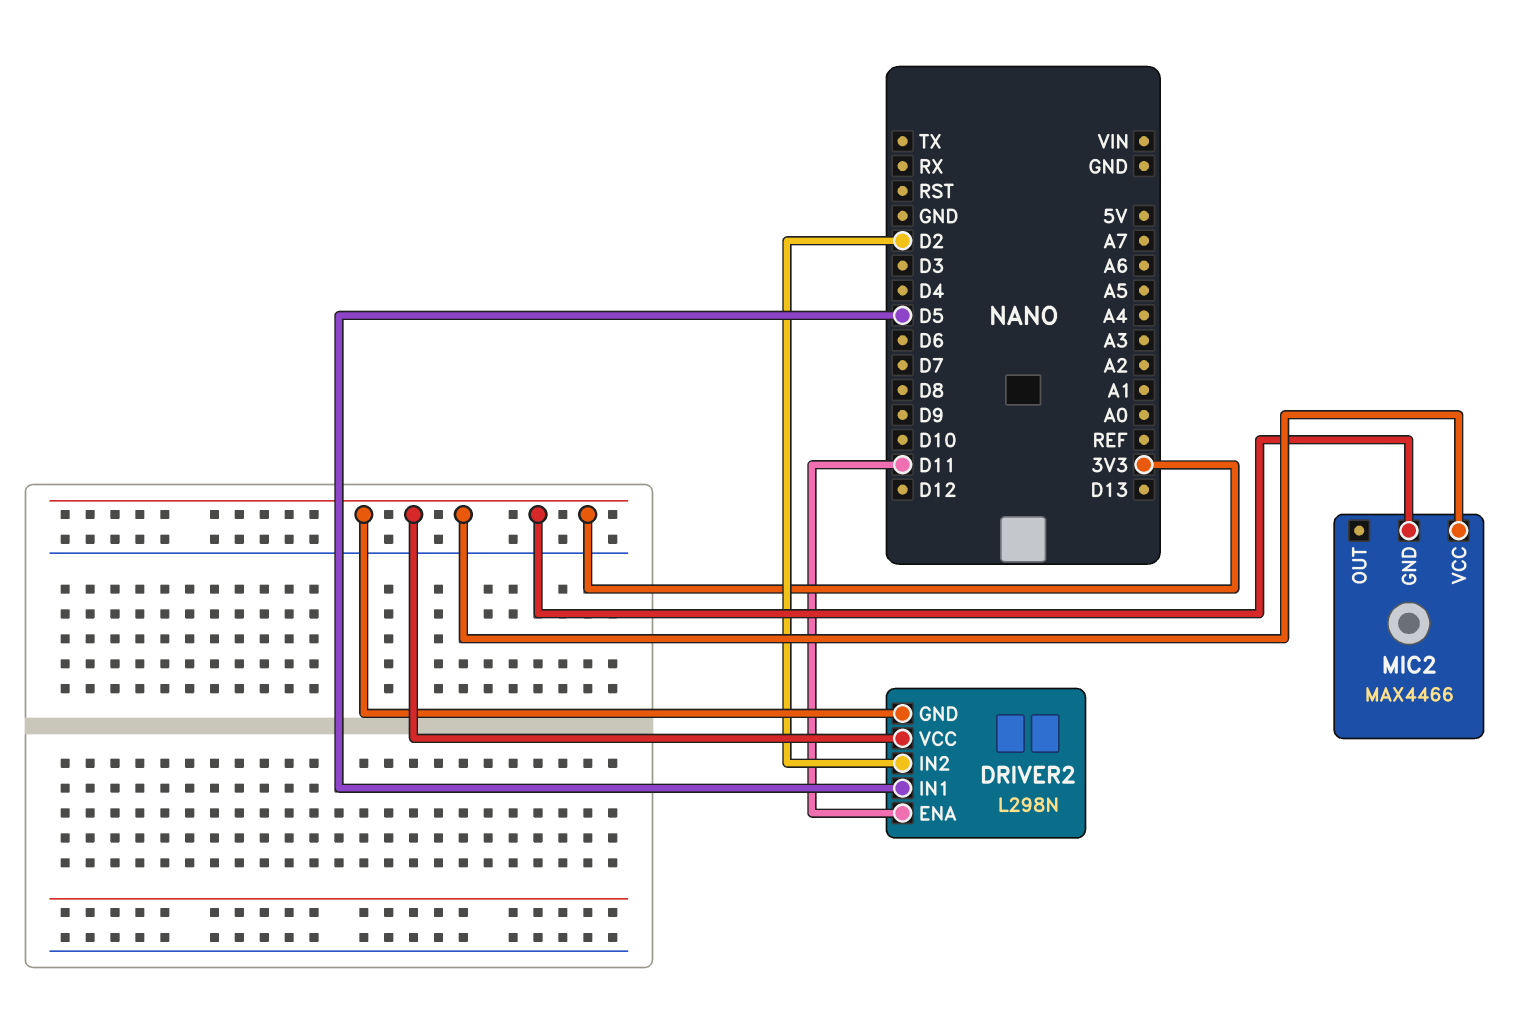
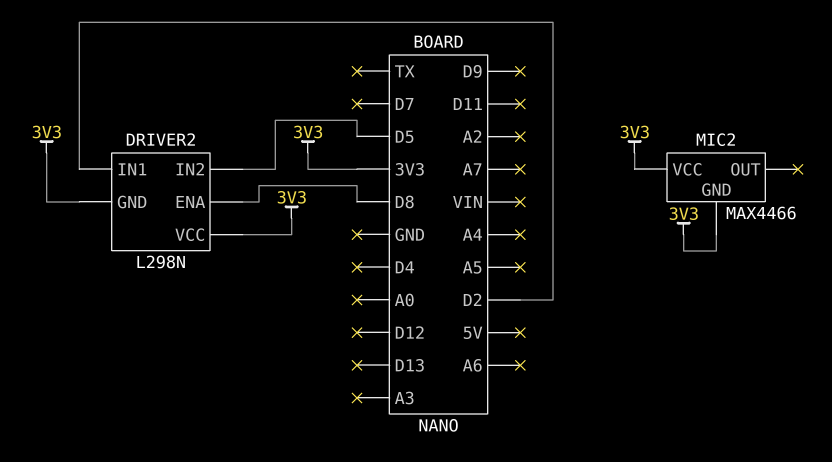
DRIVER2 pin ENA: D11 -> D8
DRIVER2 pin IN1: D5 -> D2
DRIVER2 pin IN2: D2 -> D5

